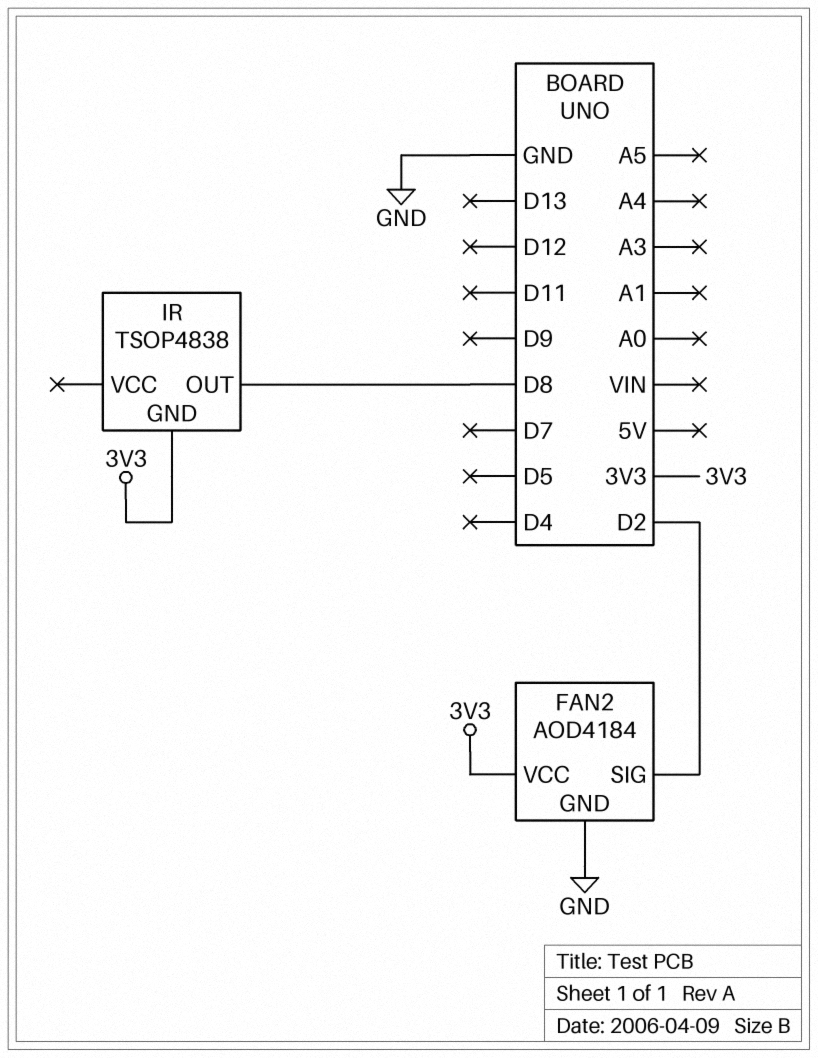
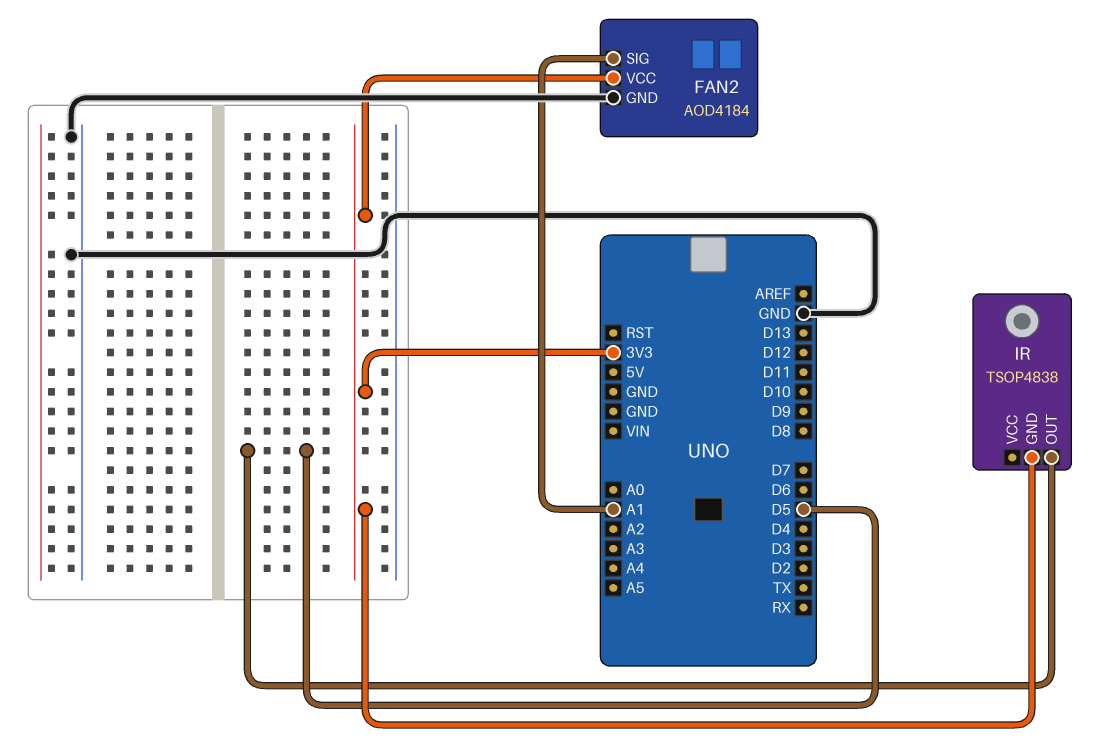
FAN2 pin SIG: D2 -> A1
IR pin OUT: D8 -> D5

